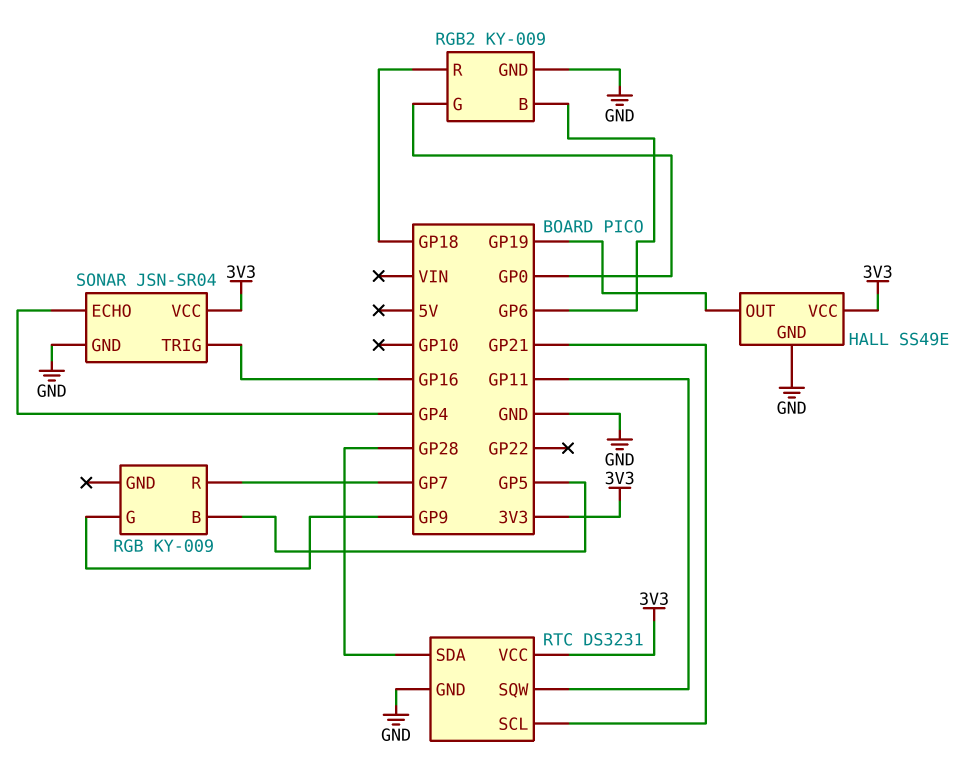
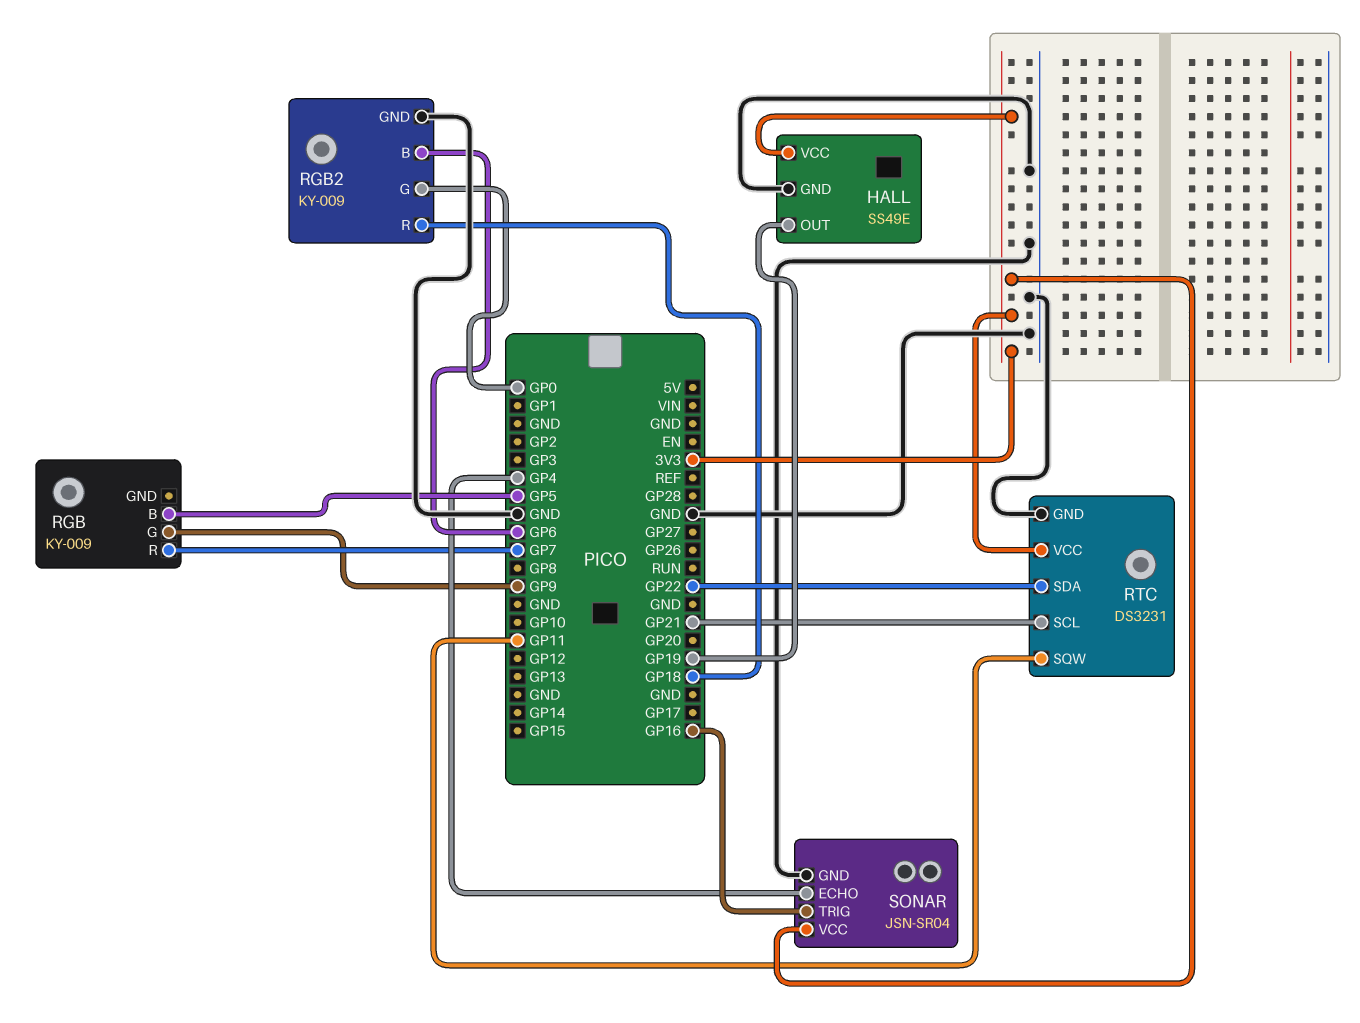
RTC pin SDA: GP28 -> GP22

